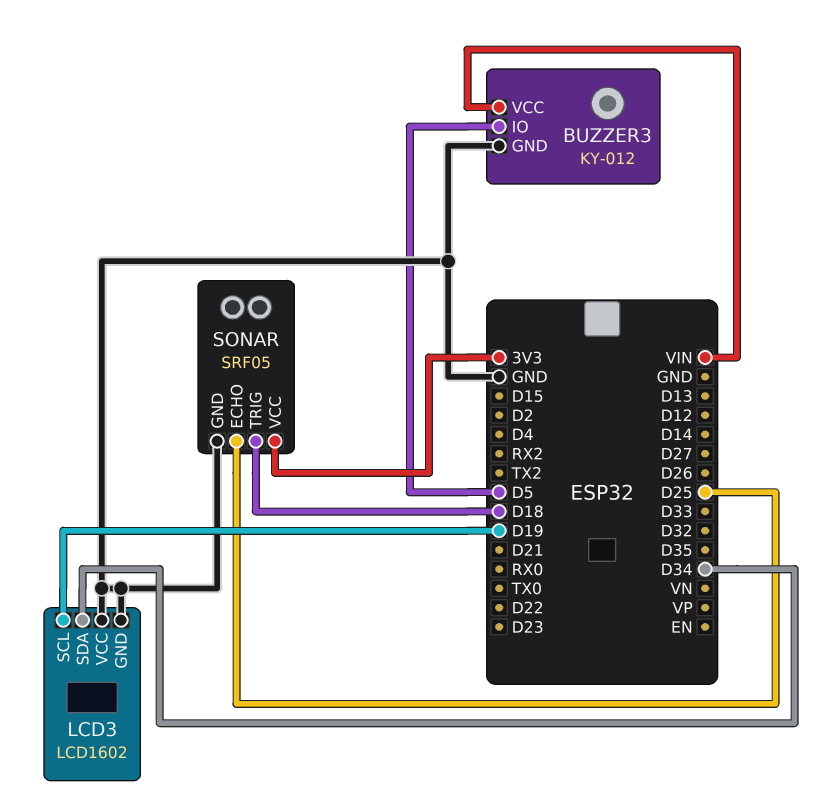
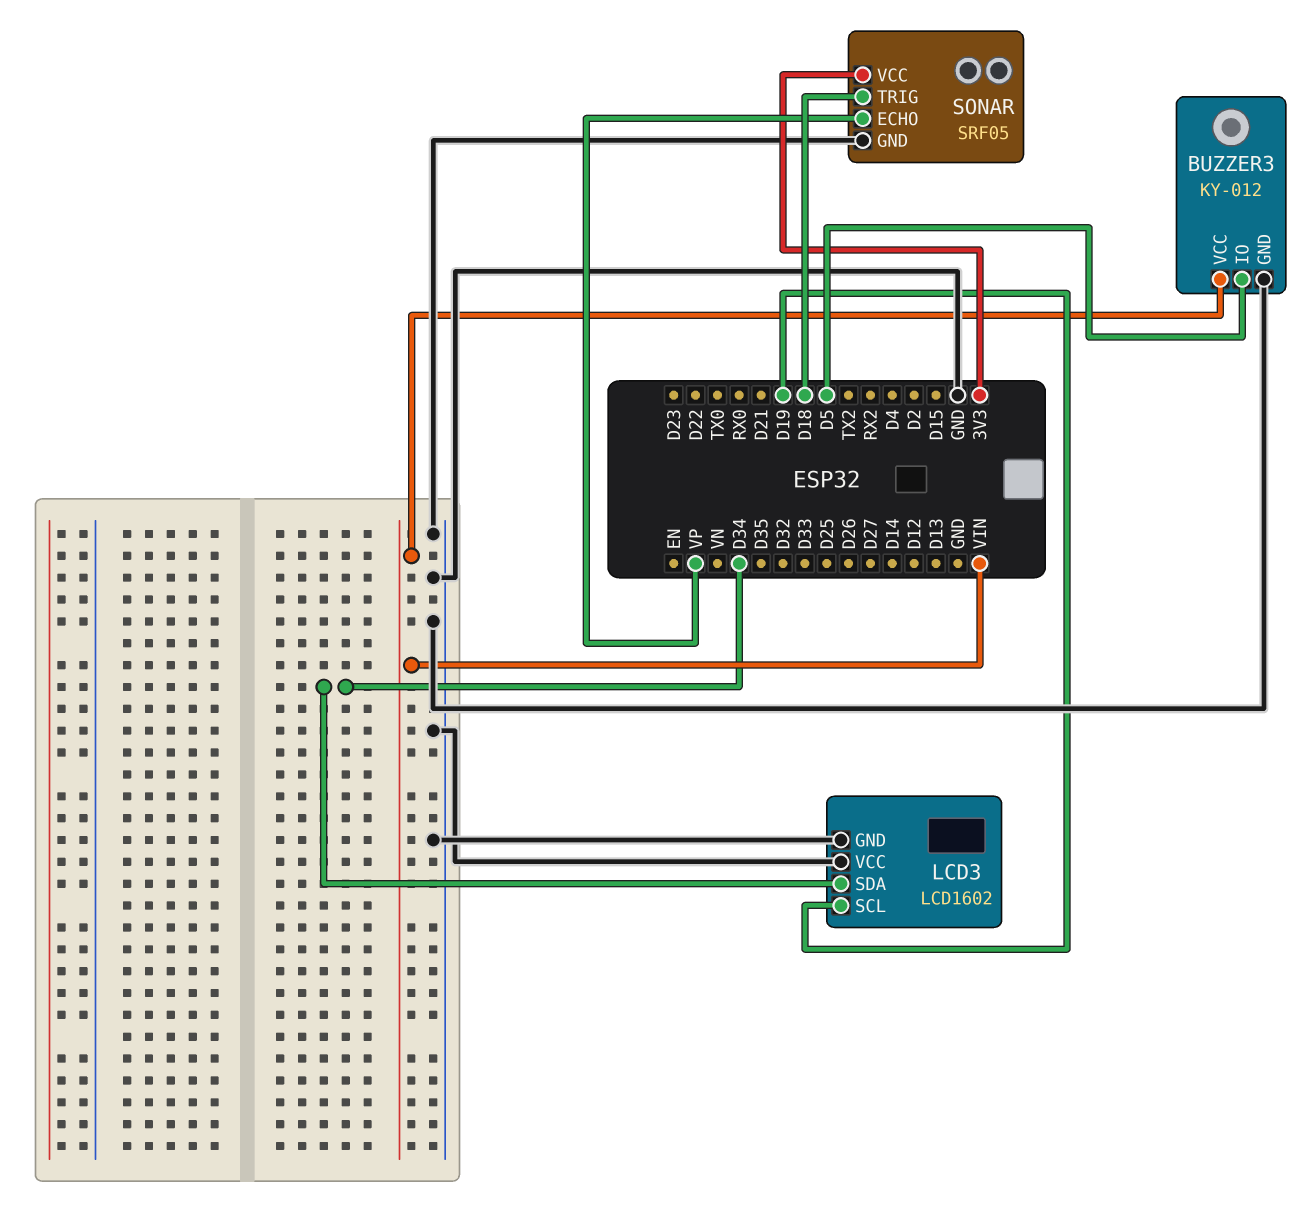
SONAR pin ECHO: D25 -> VP

